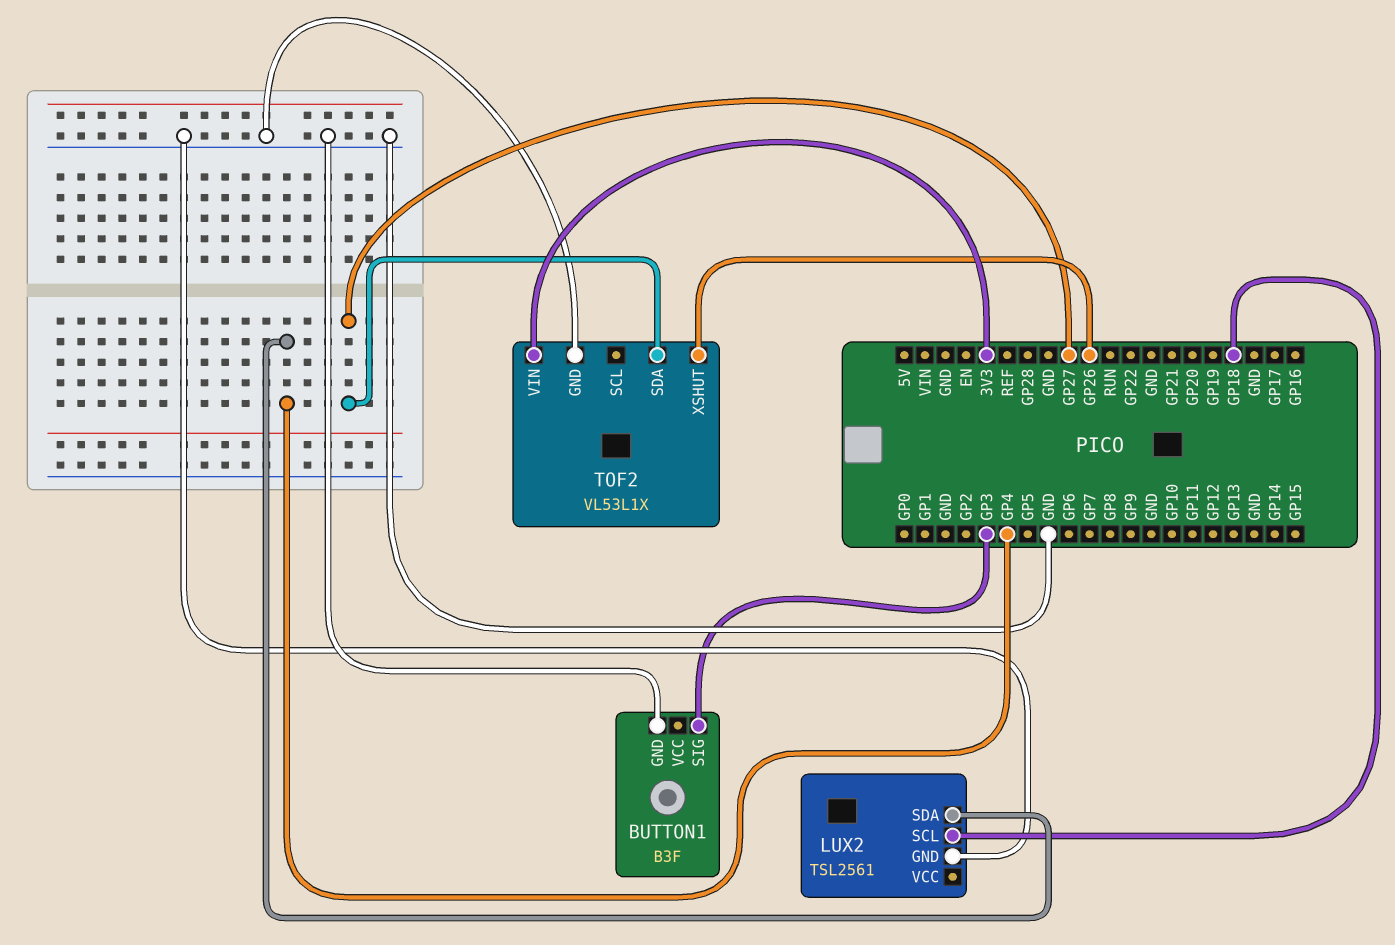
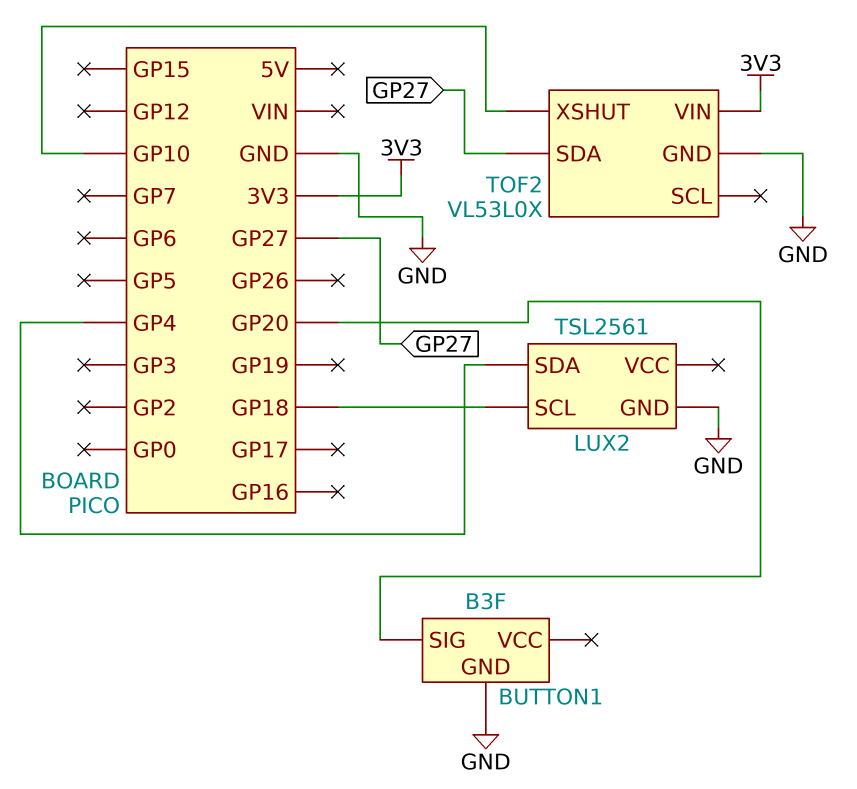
BUTTON1 pin SIG: GP3 -> GP20
TOF2: VL53L1X -> VL53L0X
TOF2 pin XSHUT: GP26 -> GP10

